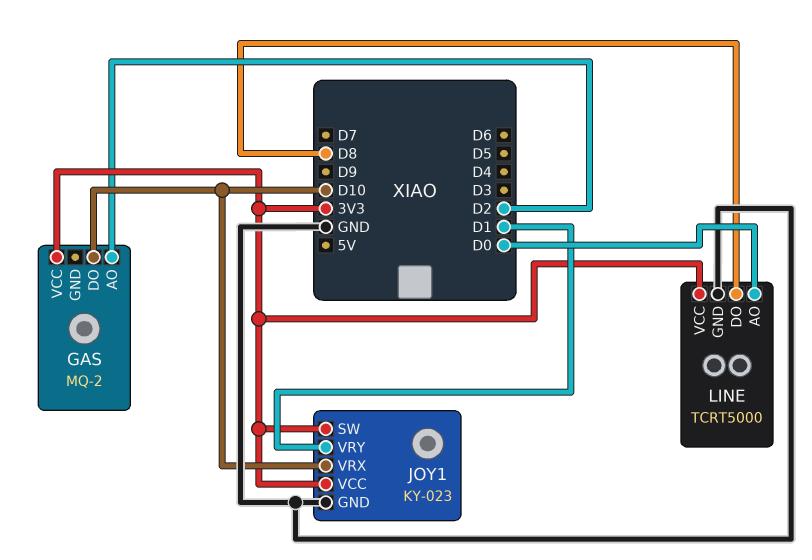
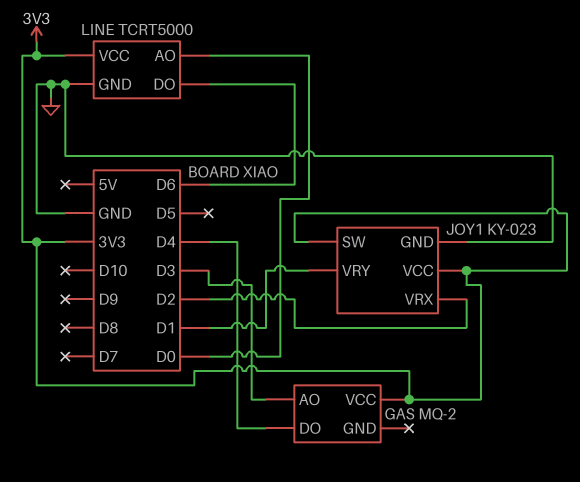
GAS pin AO: D2 -> D3
GAS pin DO: D10 -> D4
JOY1 pin VRX: D10 -> D2
LINE pin DO: D8 -> D6

